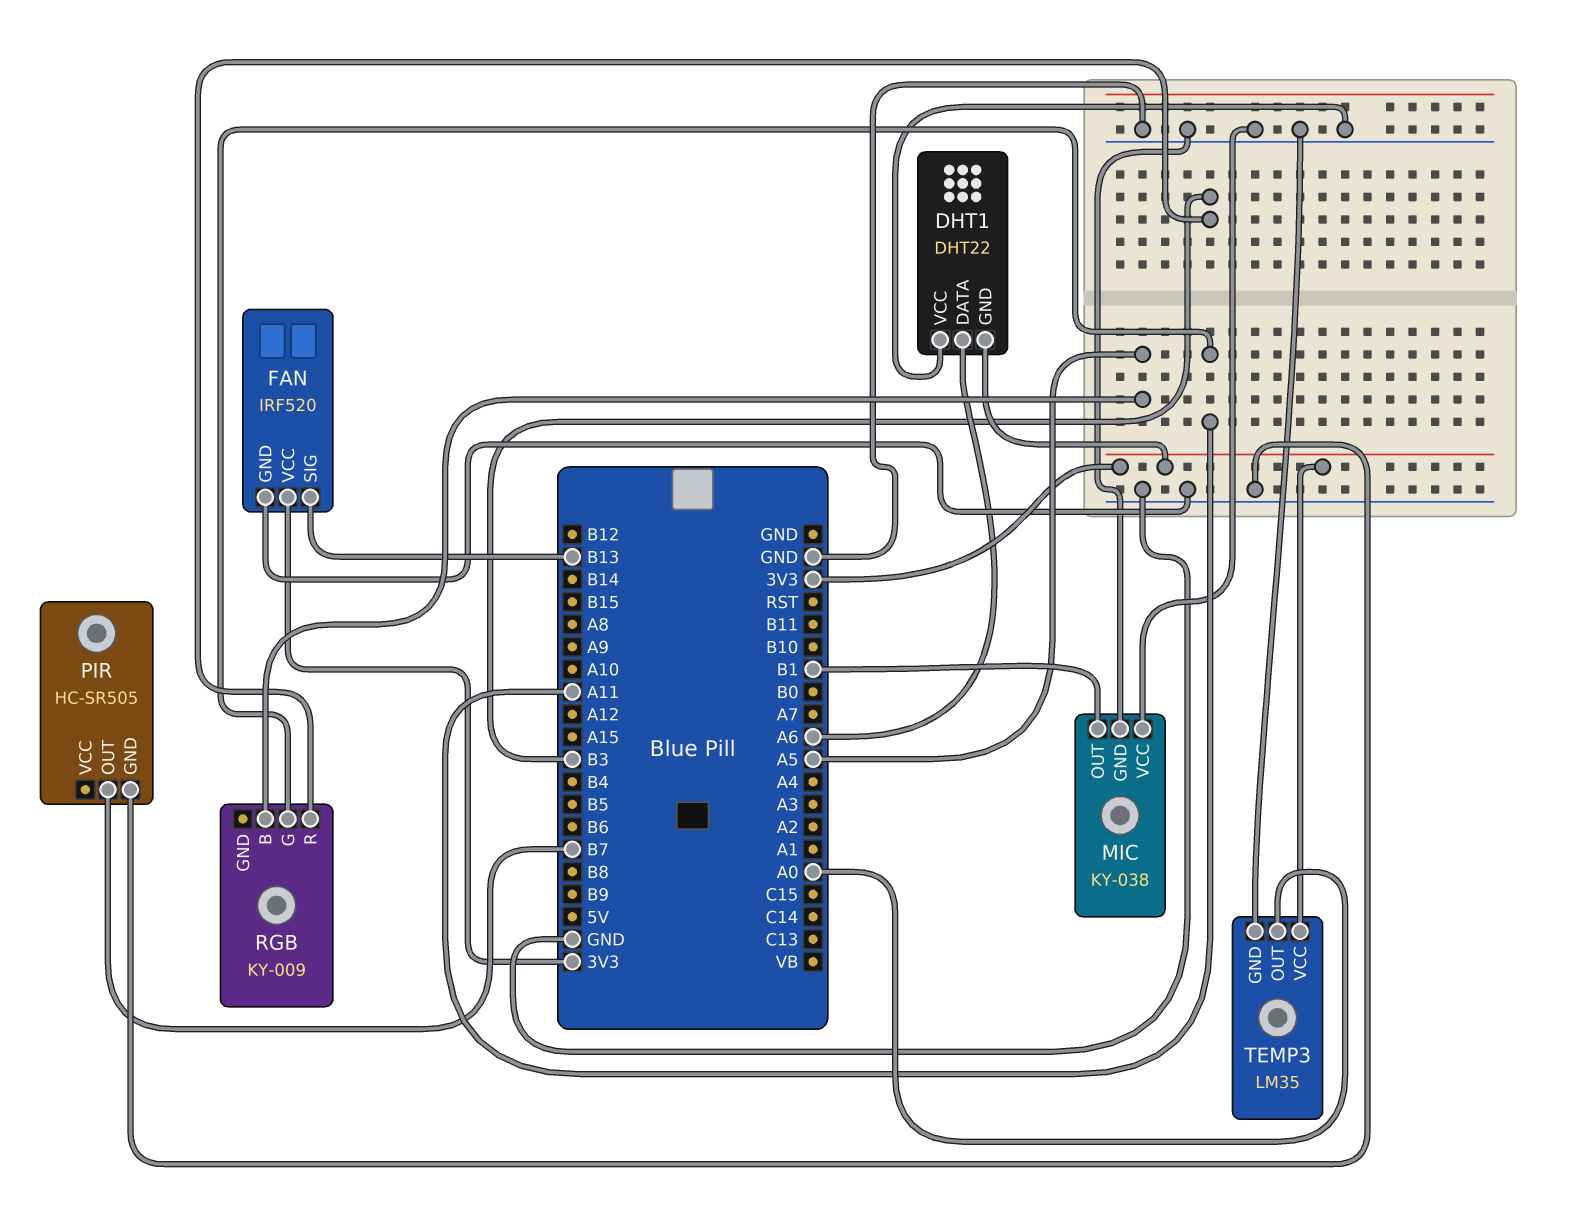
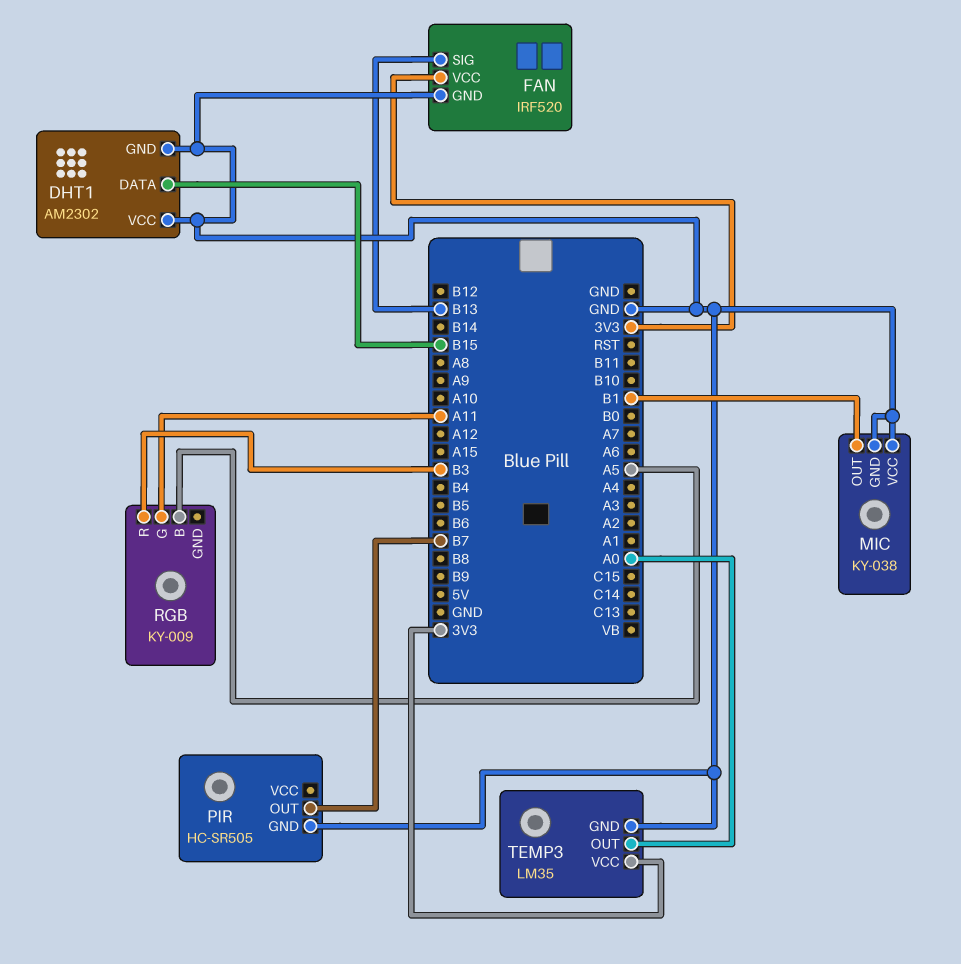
DHT1: DHT22 -> AM2302
DHT1 pin DATA: A6 -> B15
DHT1 pin GND: 3V3 -> GND

